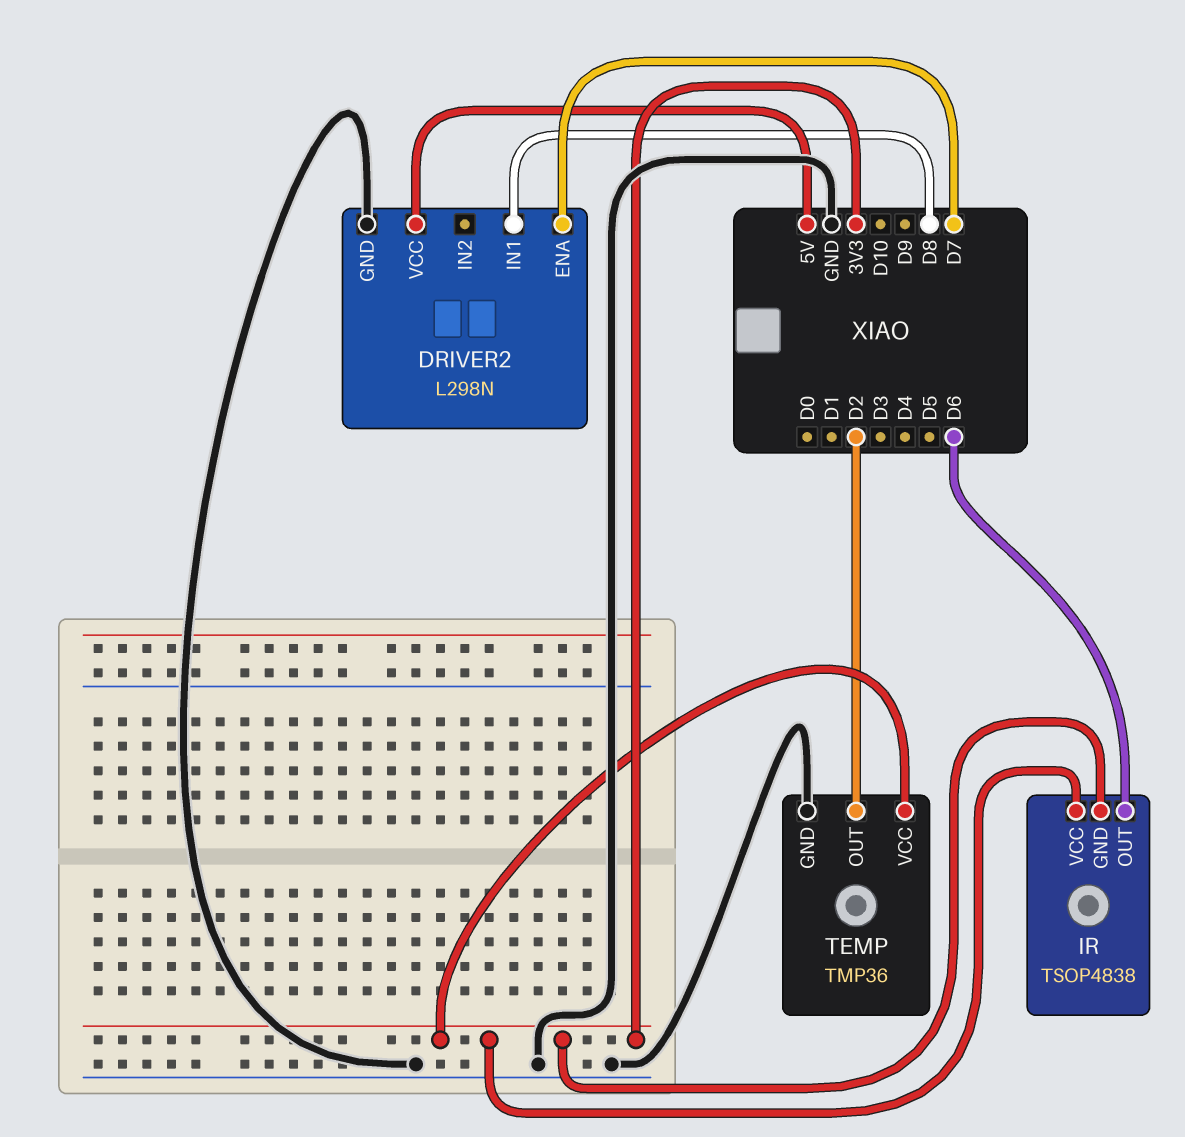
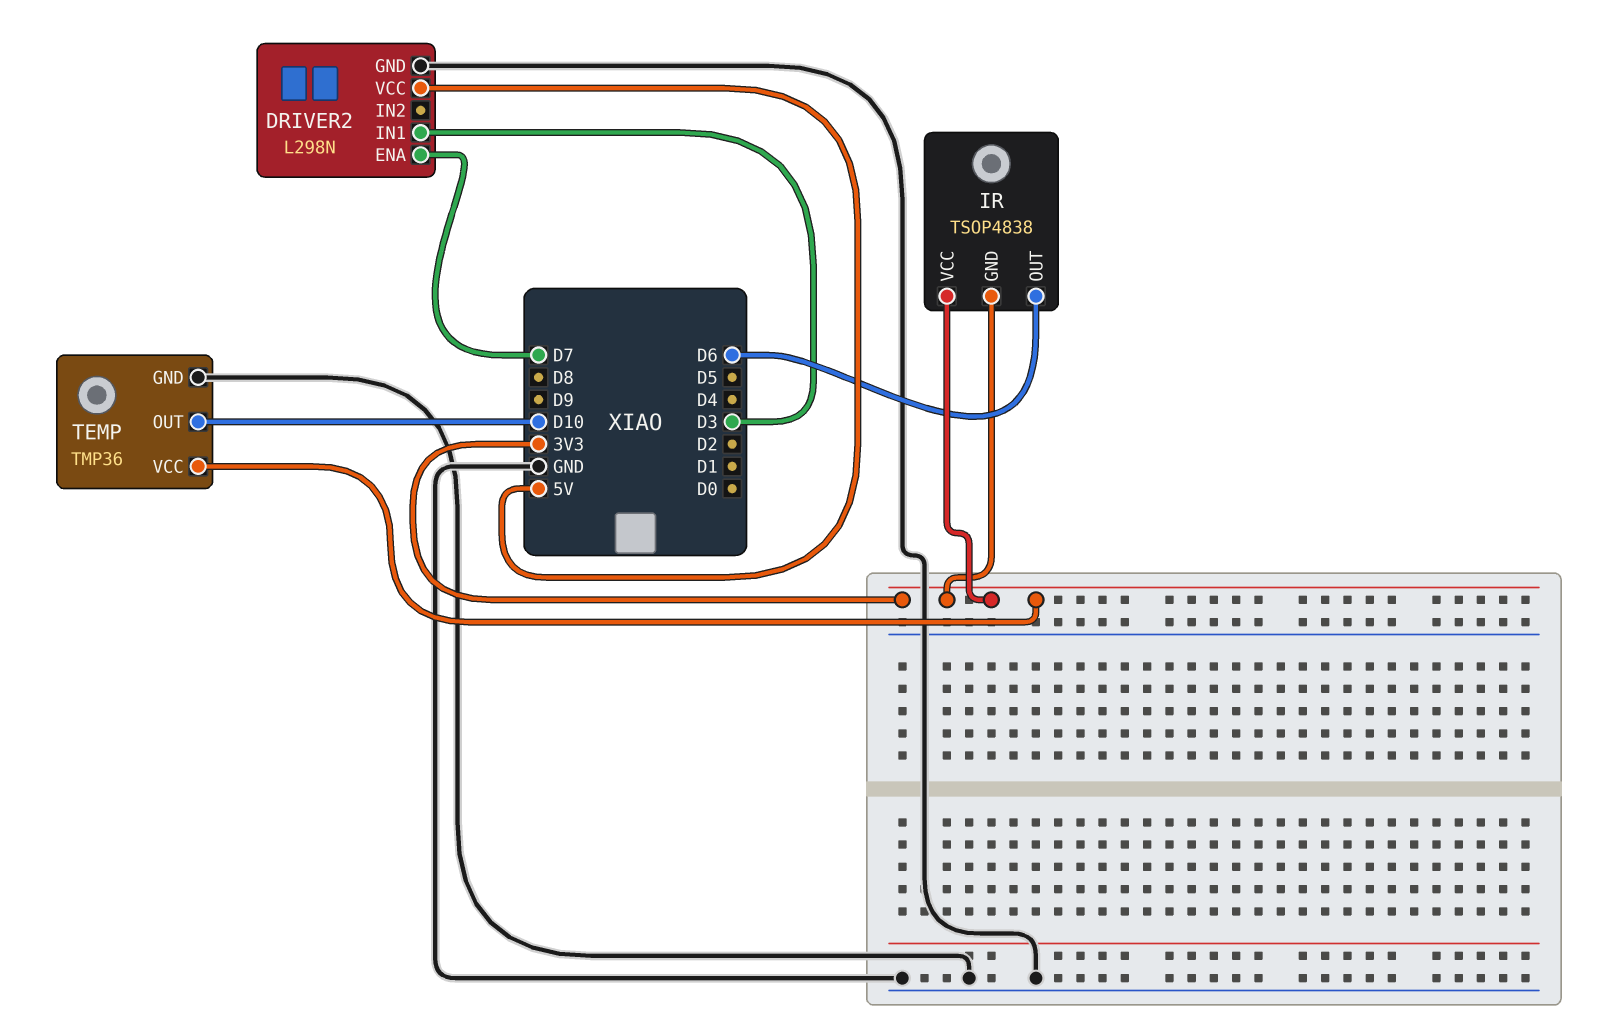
DRIVER2 pin IN1: D8 -> D3
TEMP pin OUT: D2 -> D10

